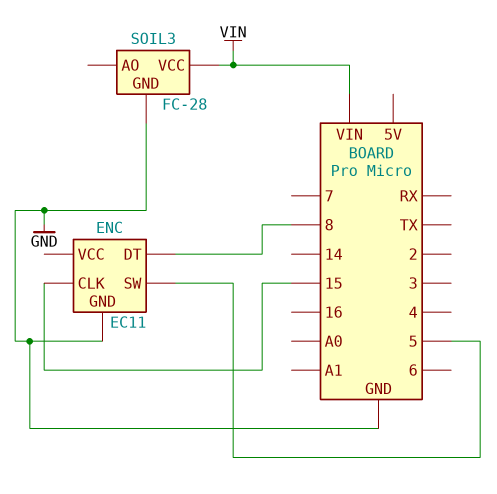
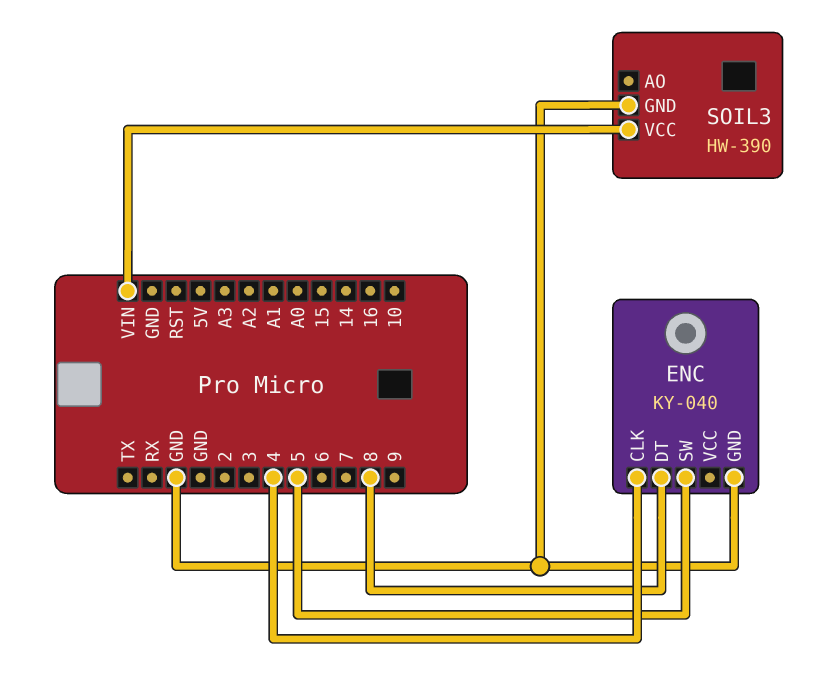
ENC: EC11 -> KY-040
ENC pin CLK: 15 -> 4
SOIL3: FC-28 -> HW-390

